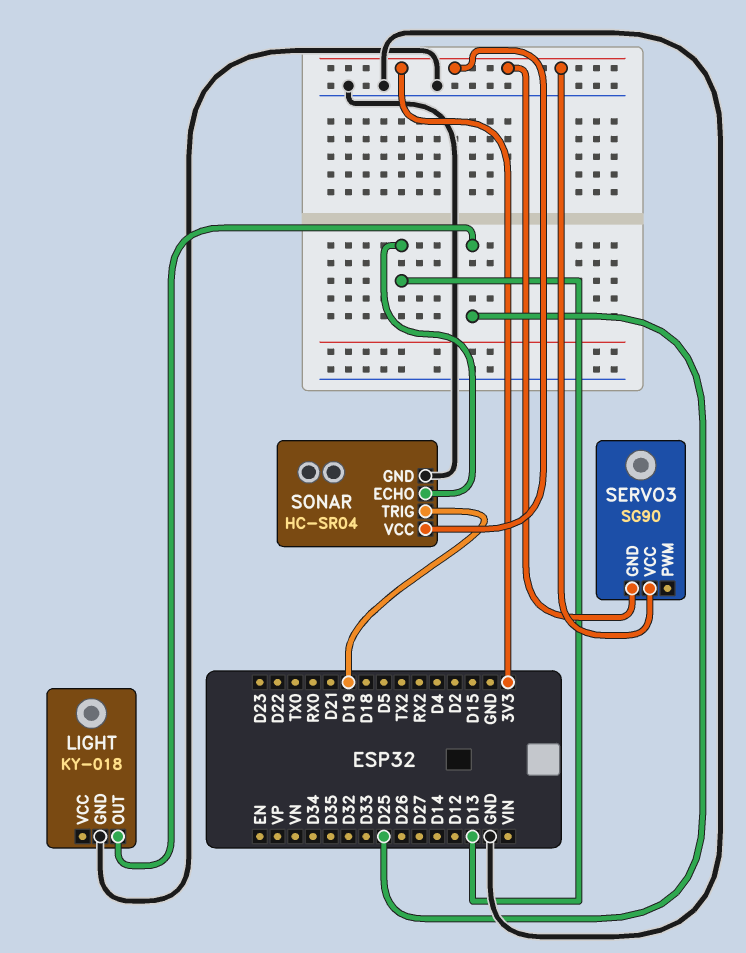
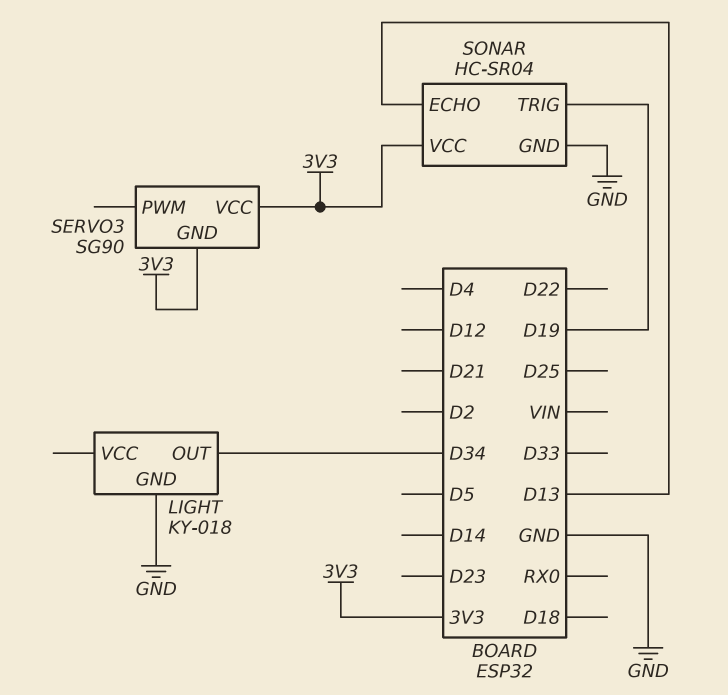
LIGHT pin OUT: D25 -> D34

